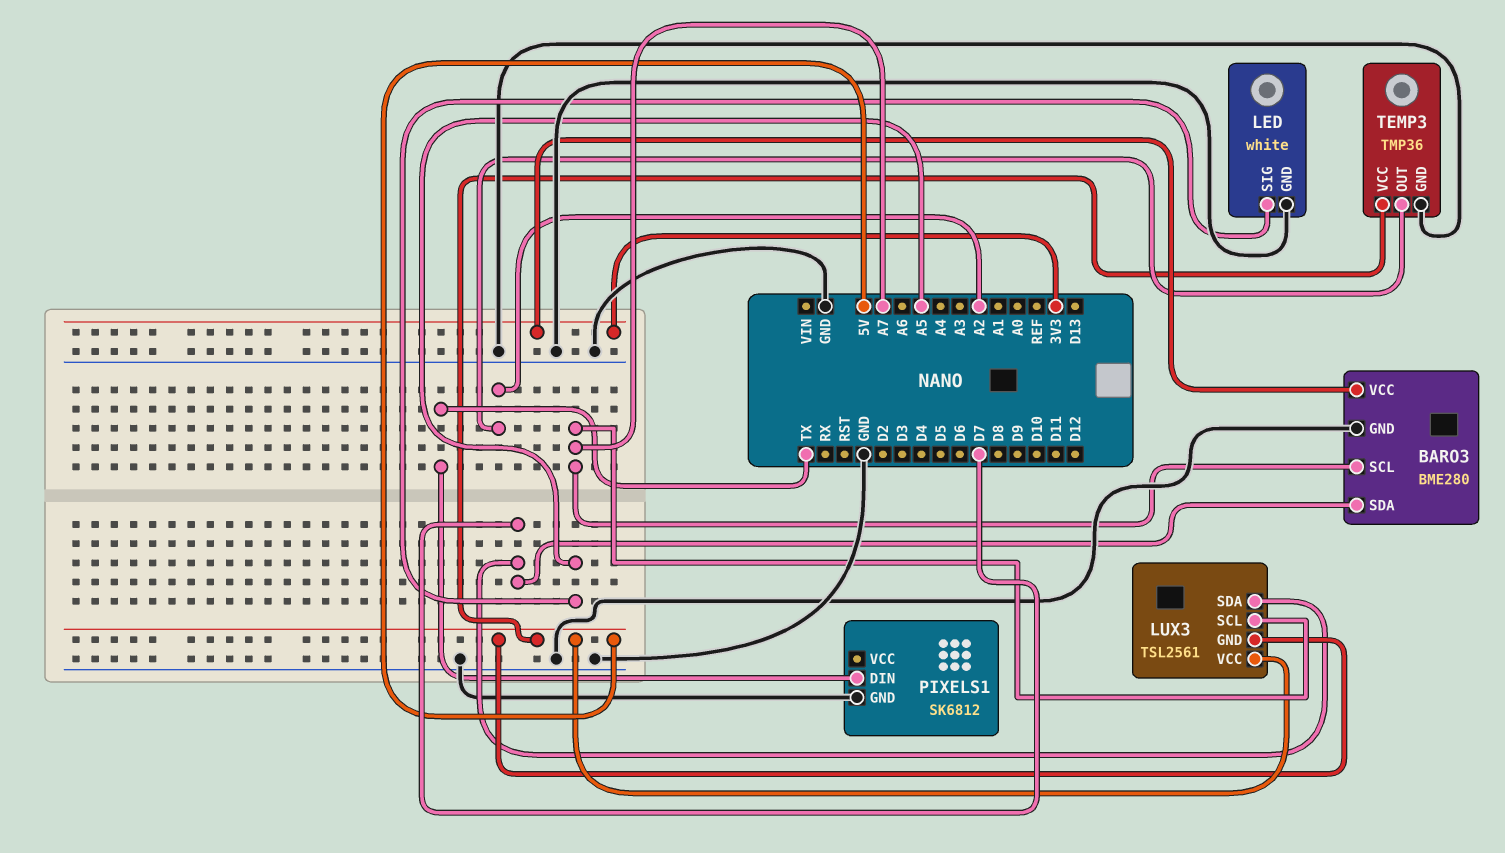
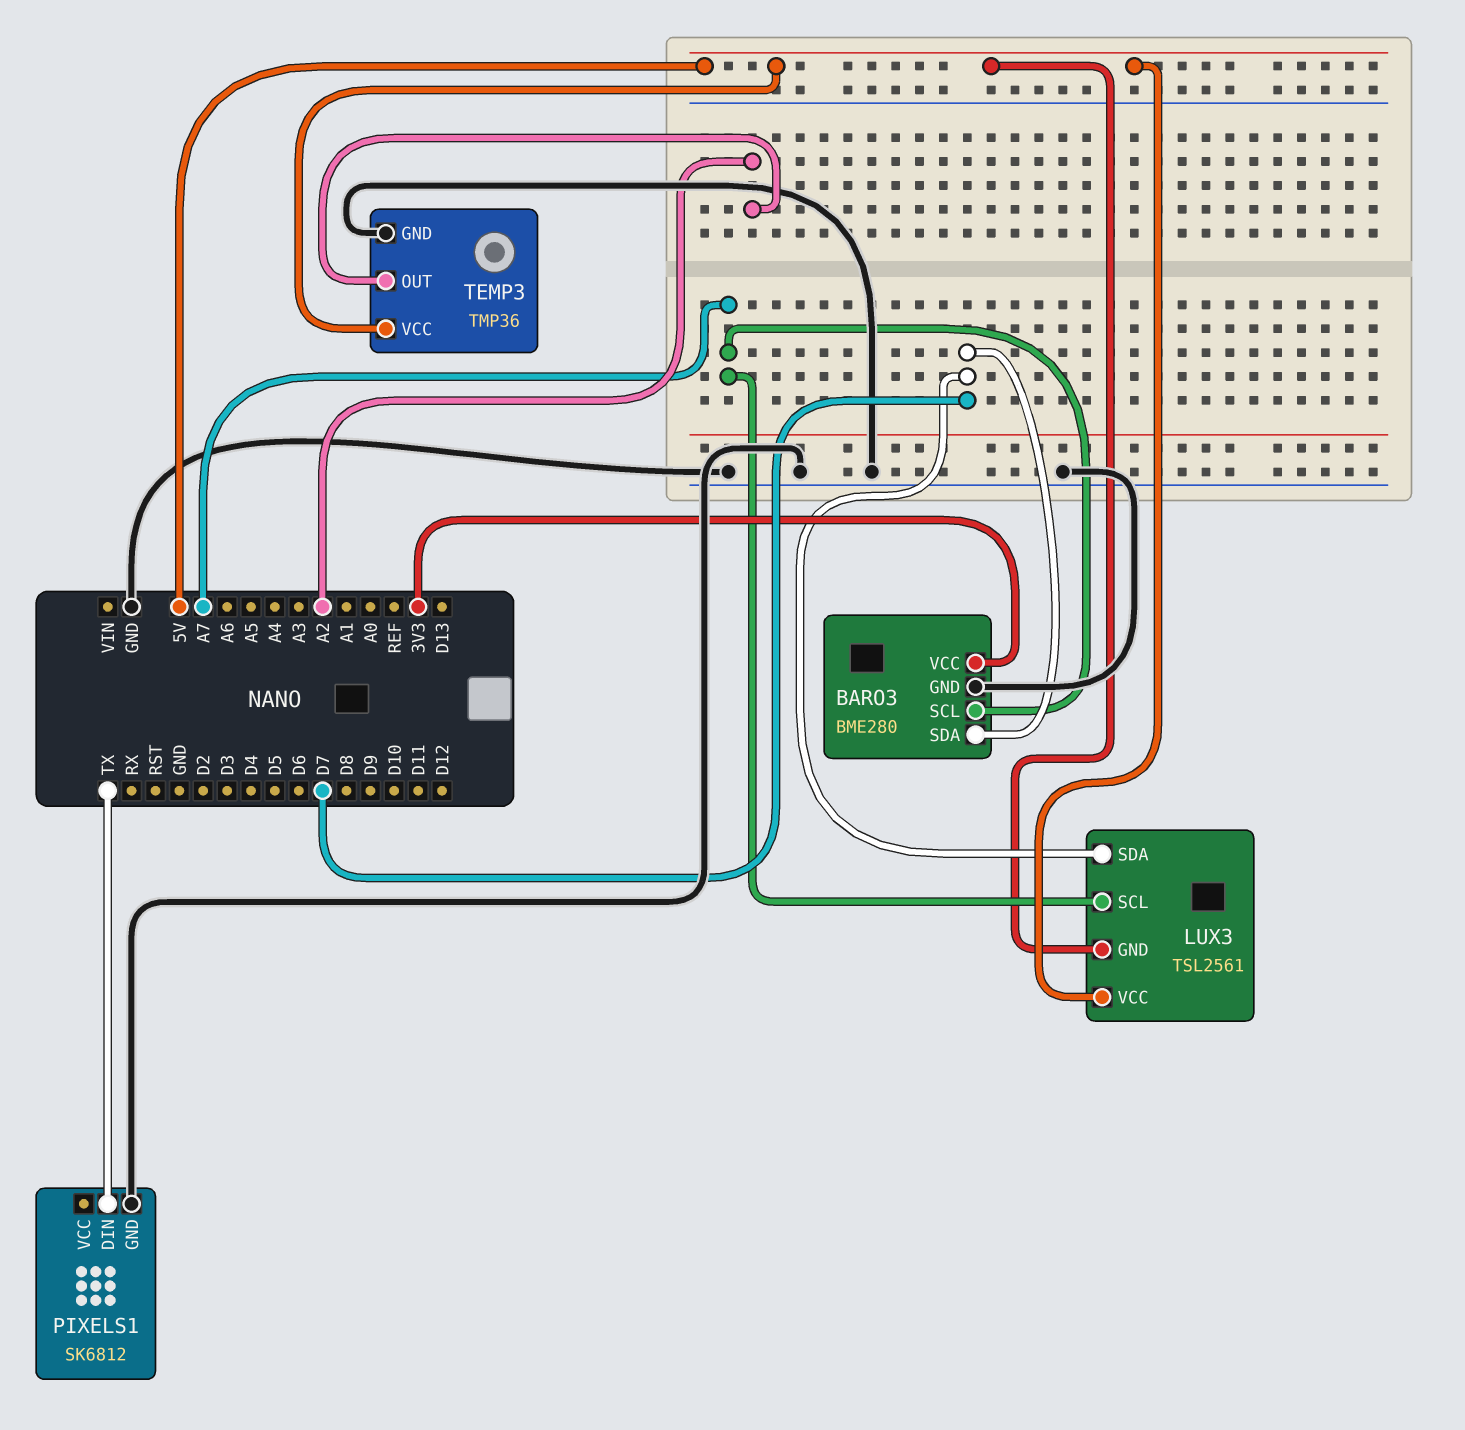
LED: white -> none
LED pin GND: GND -> none
LED pin SIG: A5 -> none

